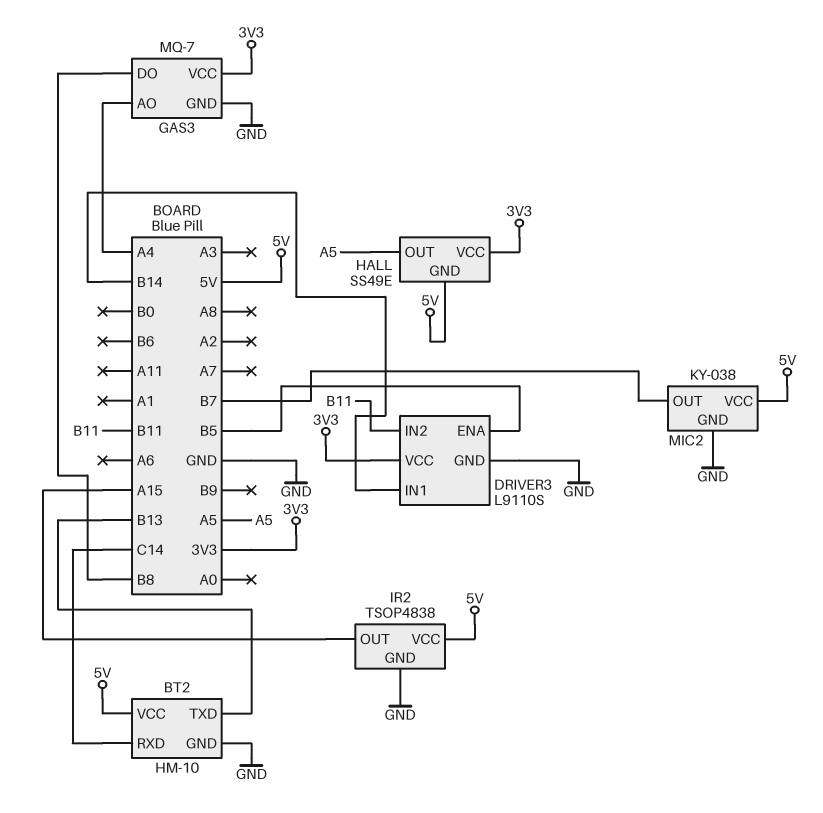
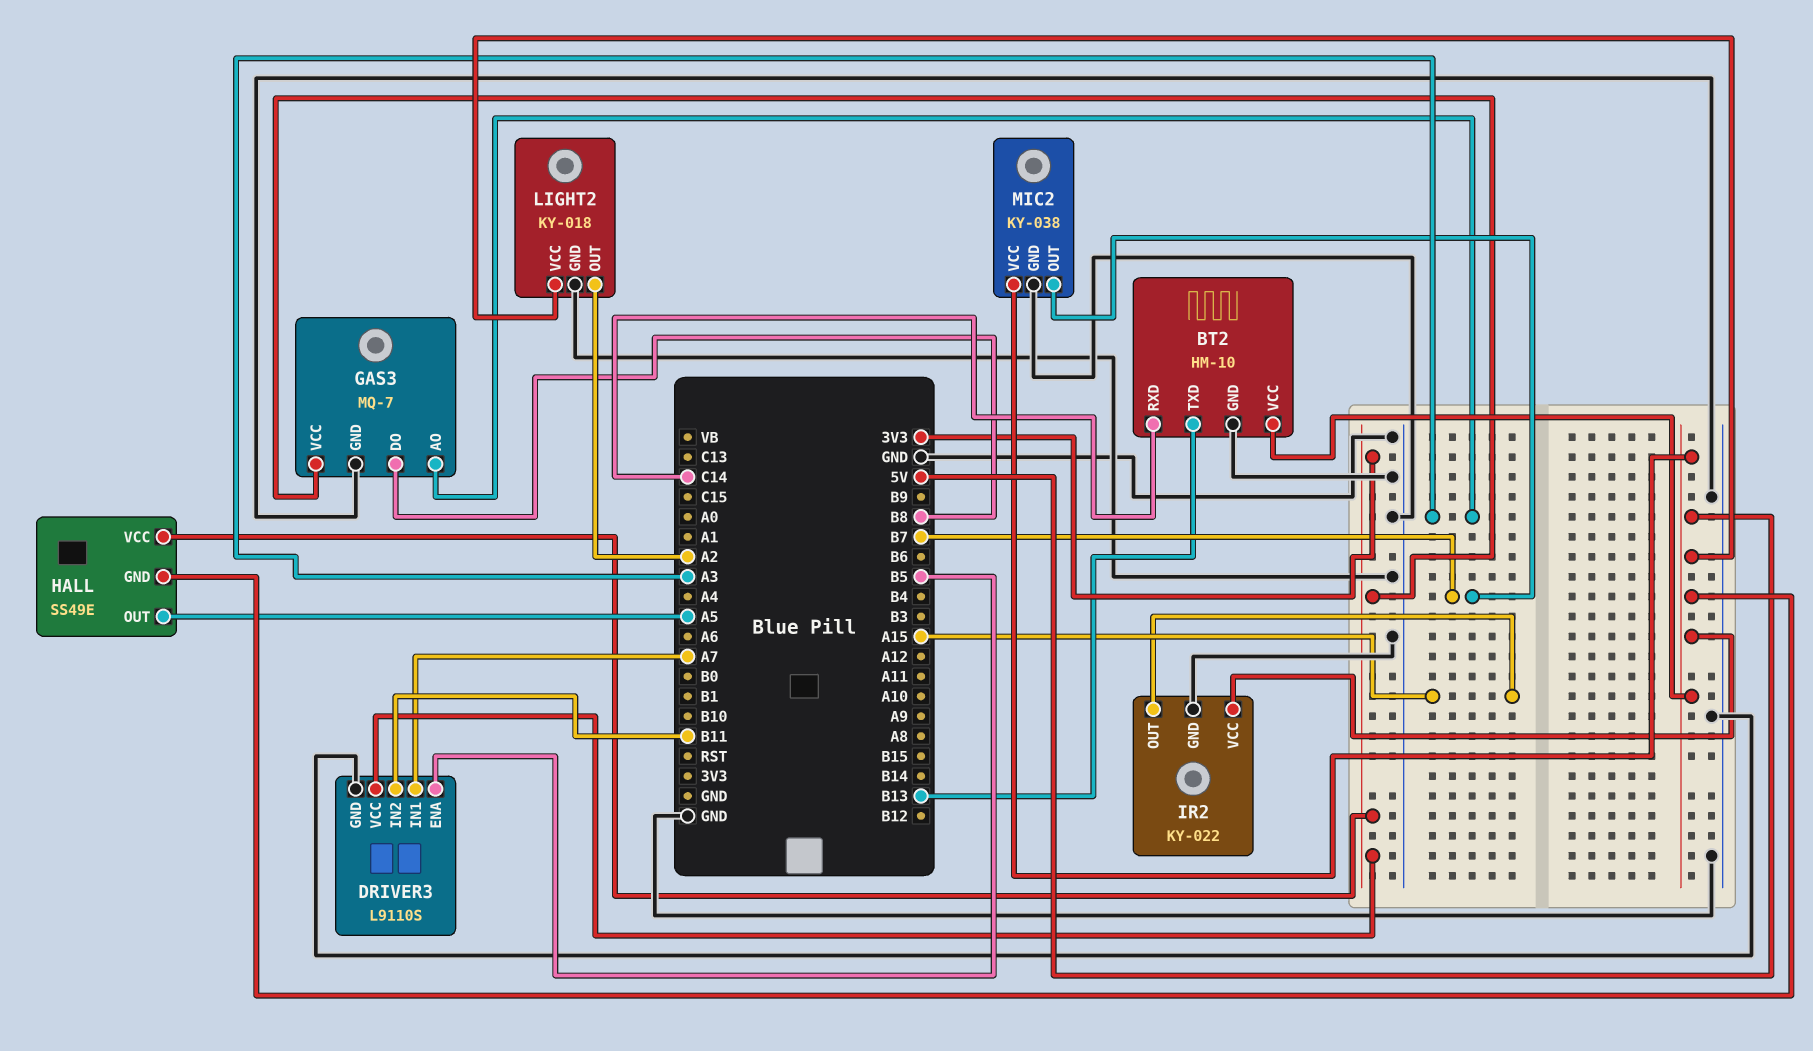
DRIVER3 pin IN1: B14 -> A7
GAS3 pin AO: A4 -> A3
IR2: TSOP4838 -> KY-022
LIGHT2: none -> KY-018
LIGHT2 pin GND: none -> GND
LIGHT2 pin OUT: none -> A2
LIGHT2 pin VCC: none -> 5V

